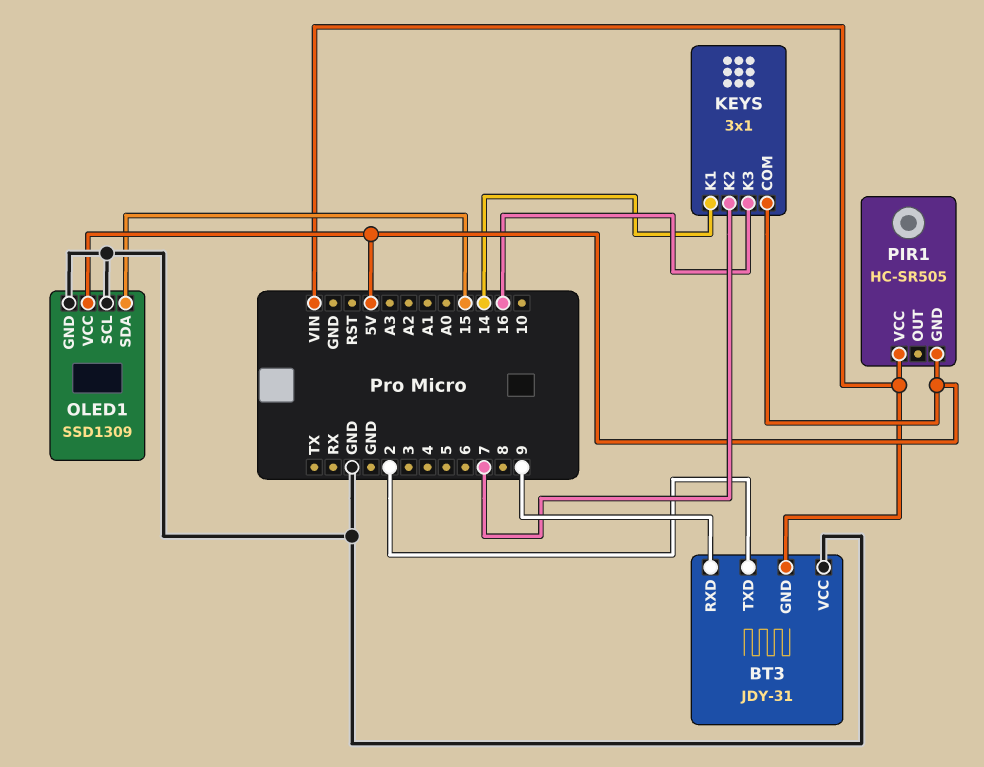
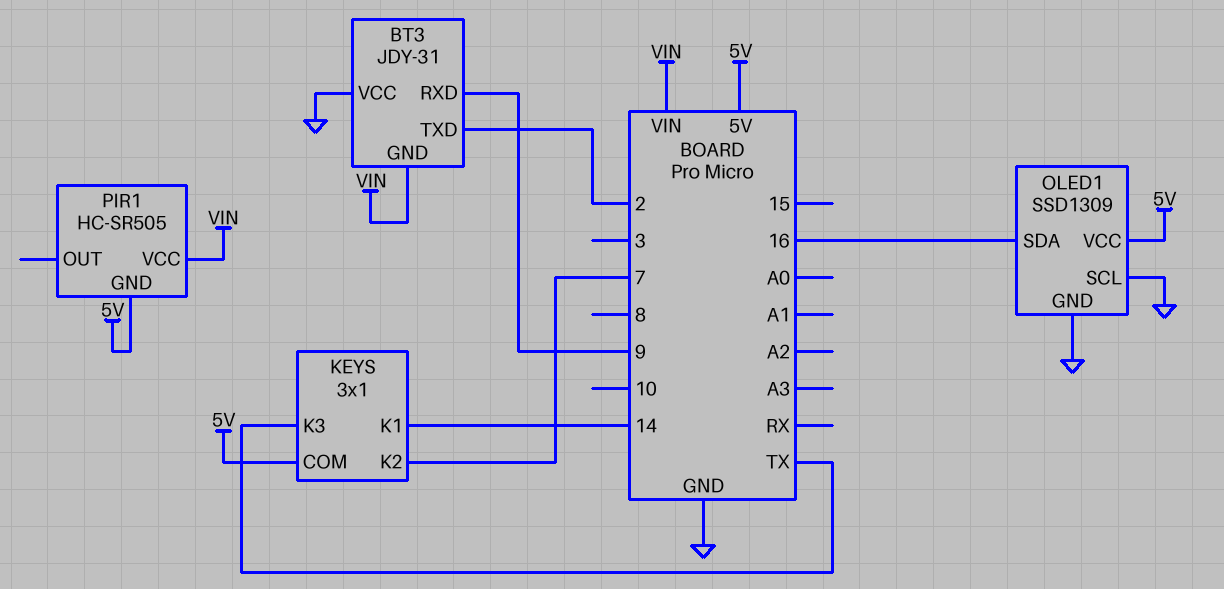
KEYS pin K3: 16 -> TX
OLED1 pin SDA: 15 -> 16

